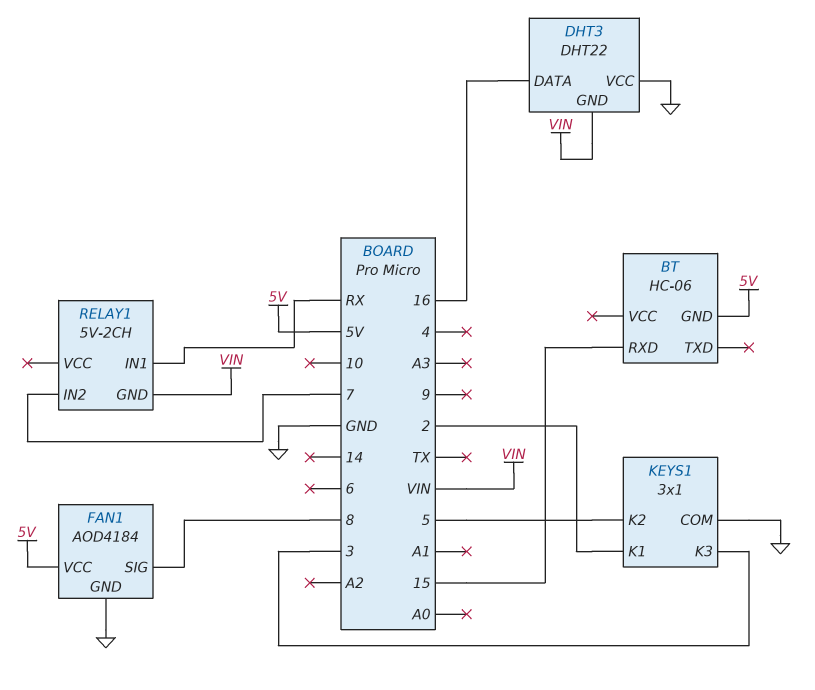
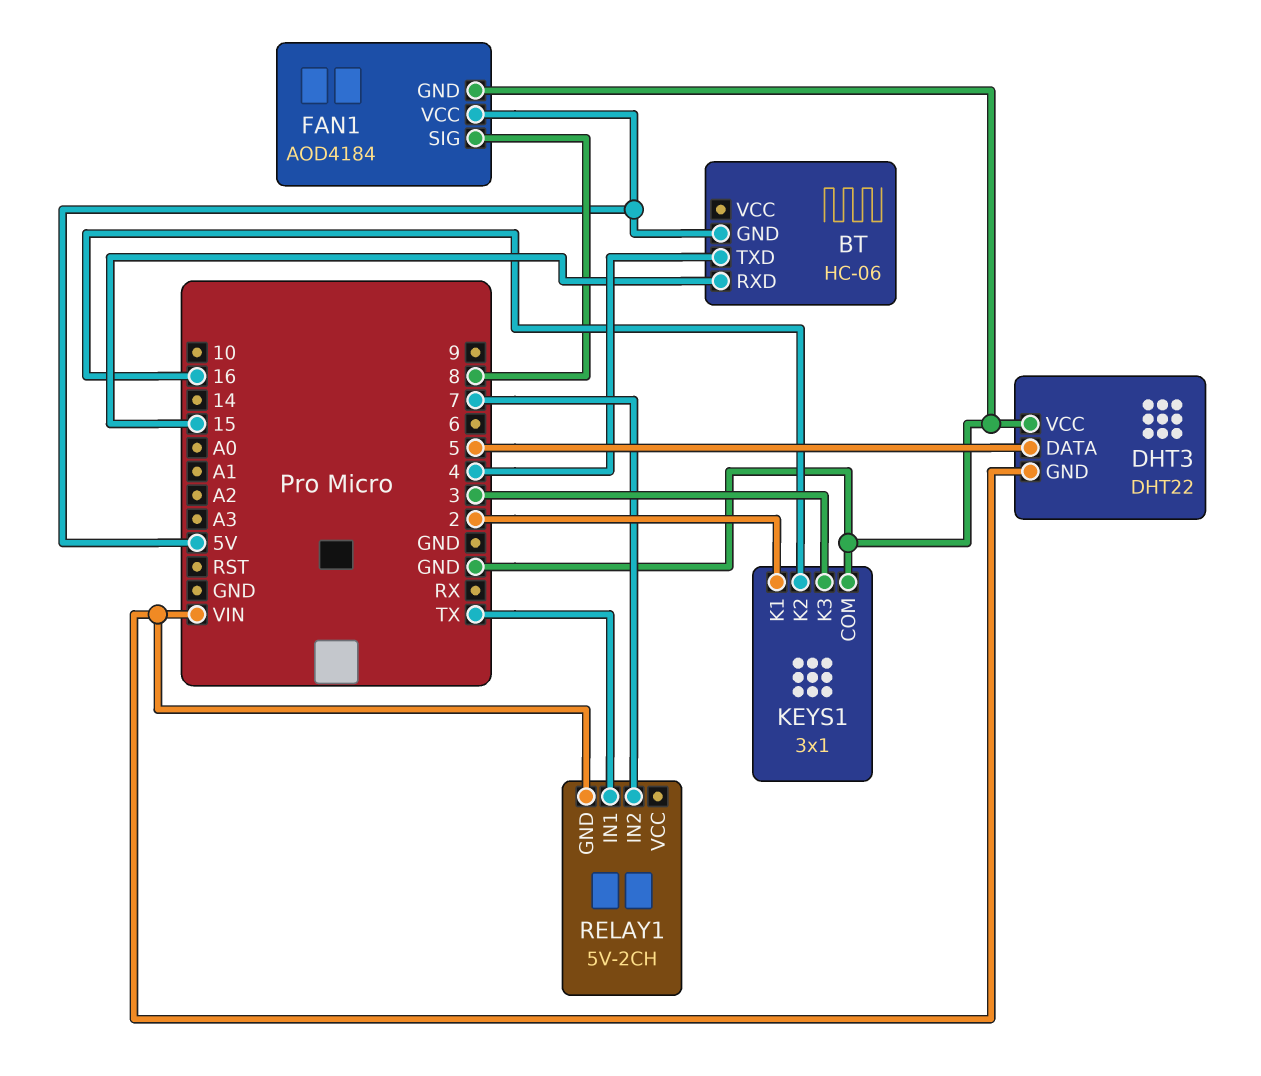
BT pin TXD: none -> 4
DHT3 pin DATA: 16 -> 5
KEYS1 pin K2: 5 -> 16
RELAY1 pin IN1: RX -> TX

